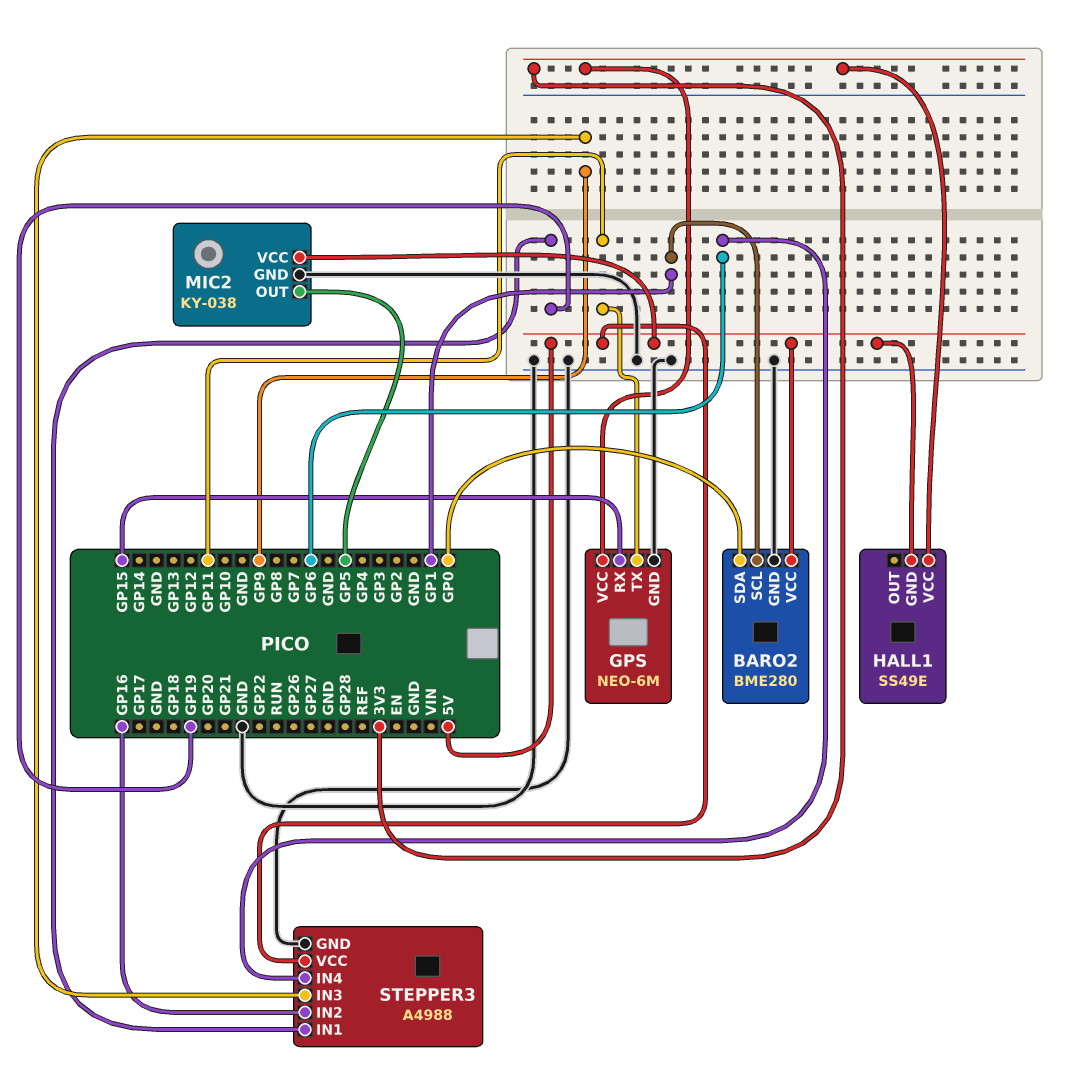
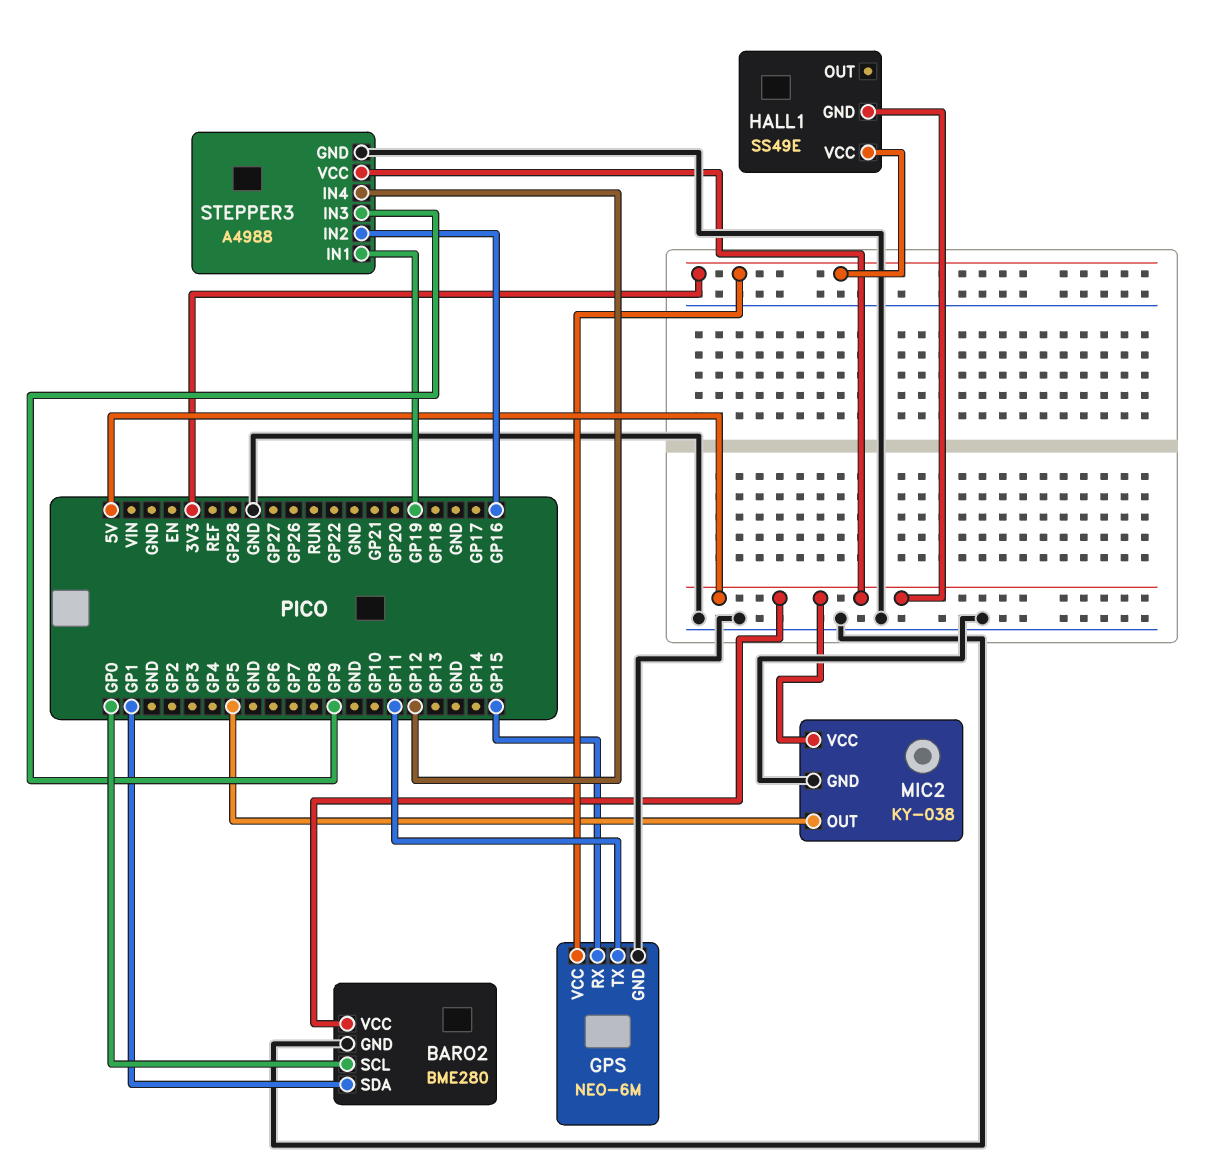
BARO2 pin SCL: GP1 -> GP0
BARO2 pin SDA: GP0 -> GP1
STEPPER3 pin IN4: GP6 -> GP12

